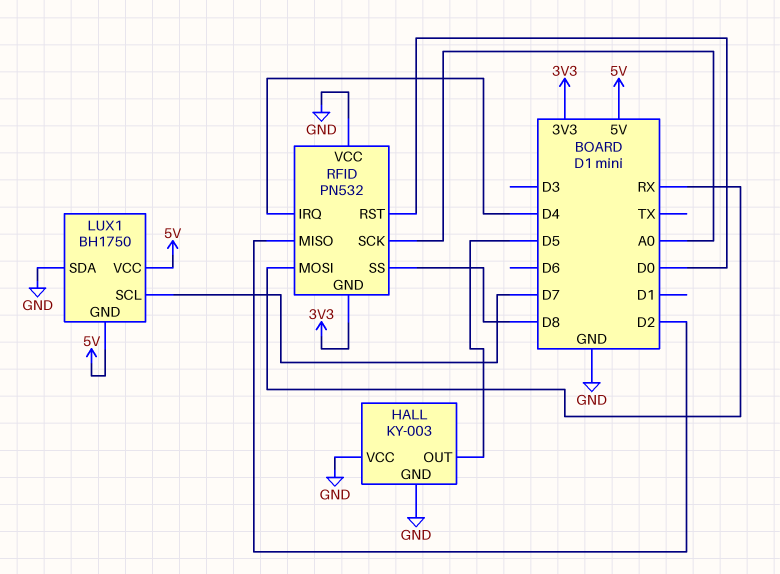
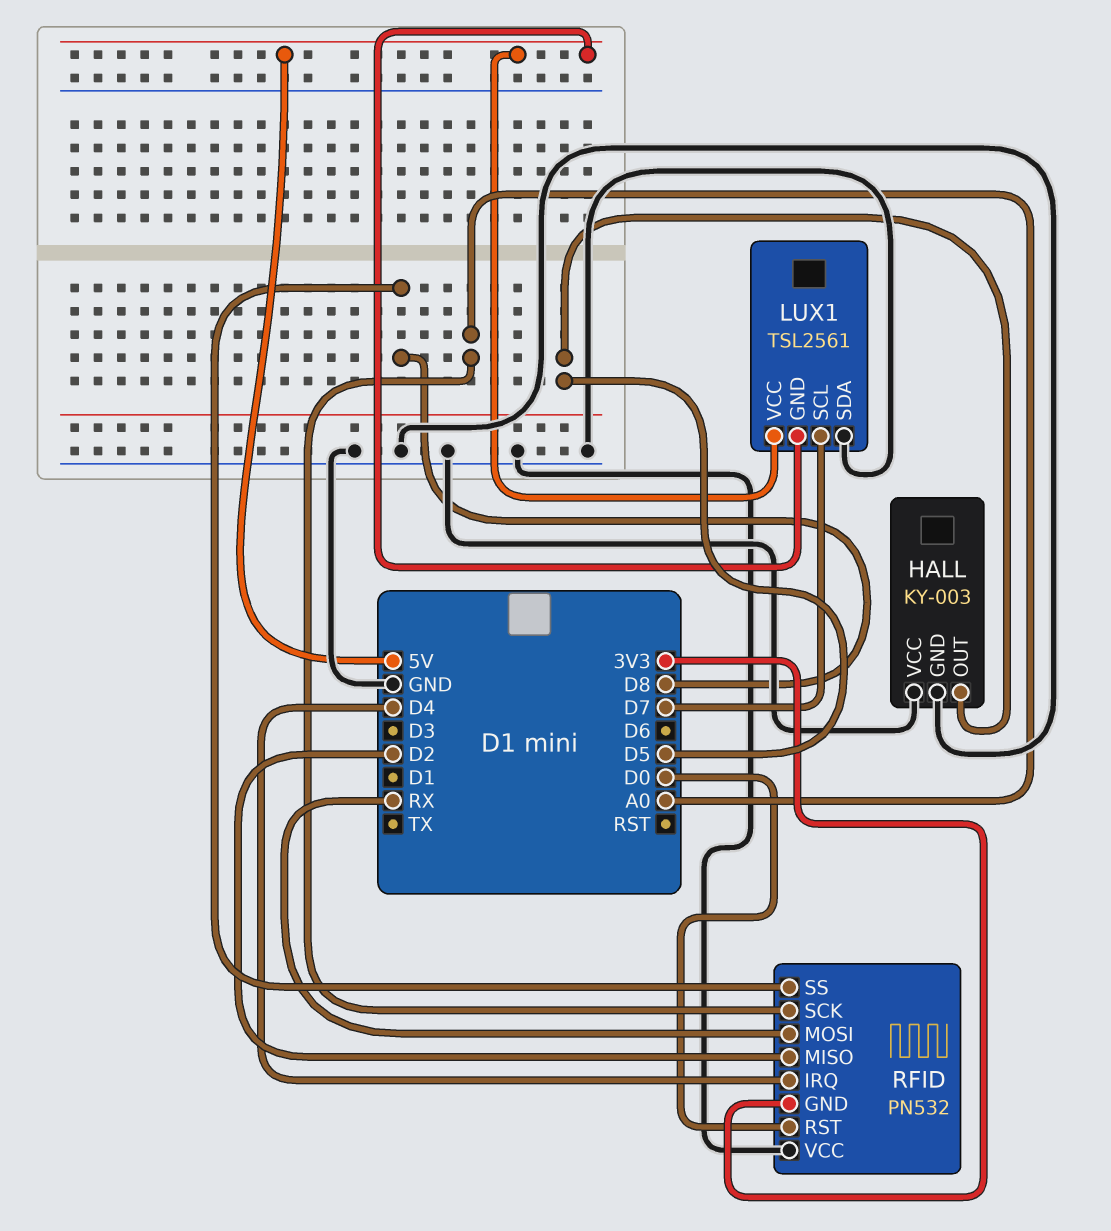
LUX1: BH1750 -> TSL2561

